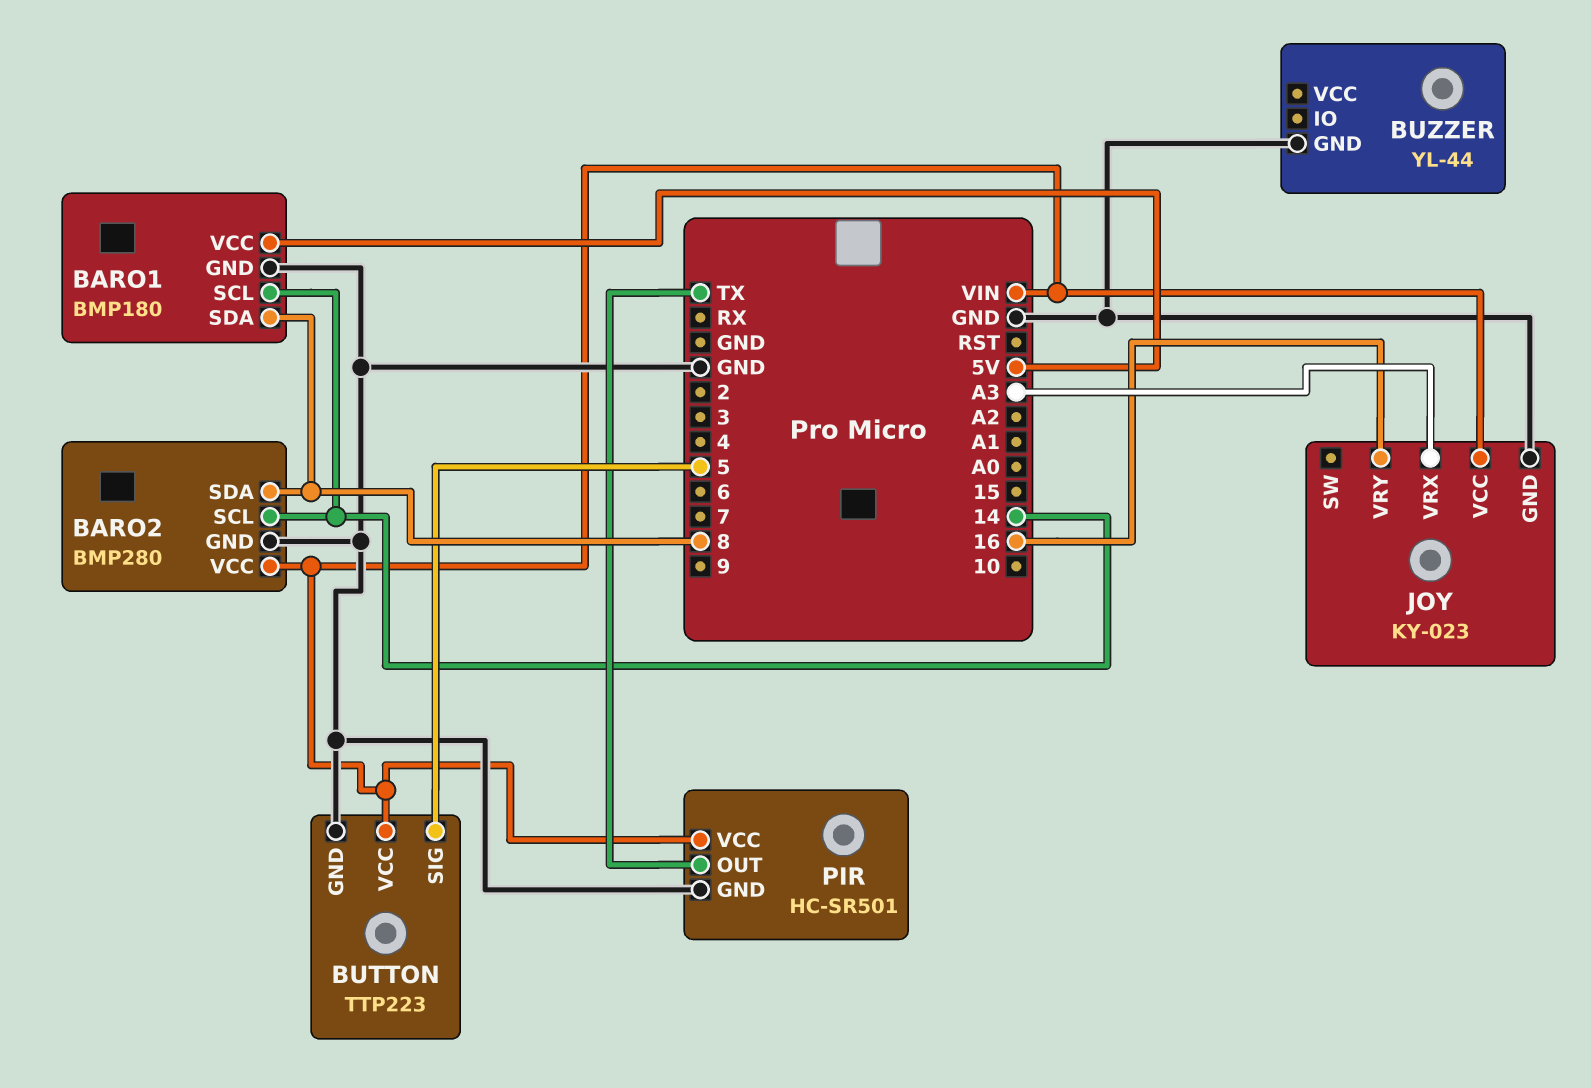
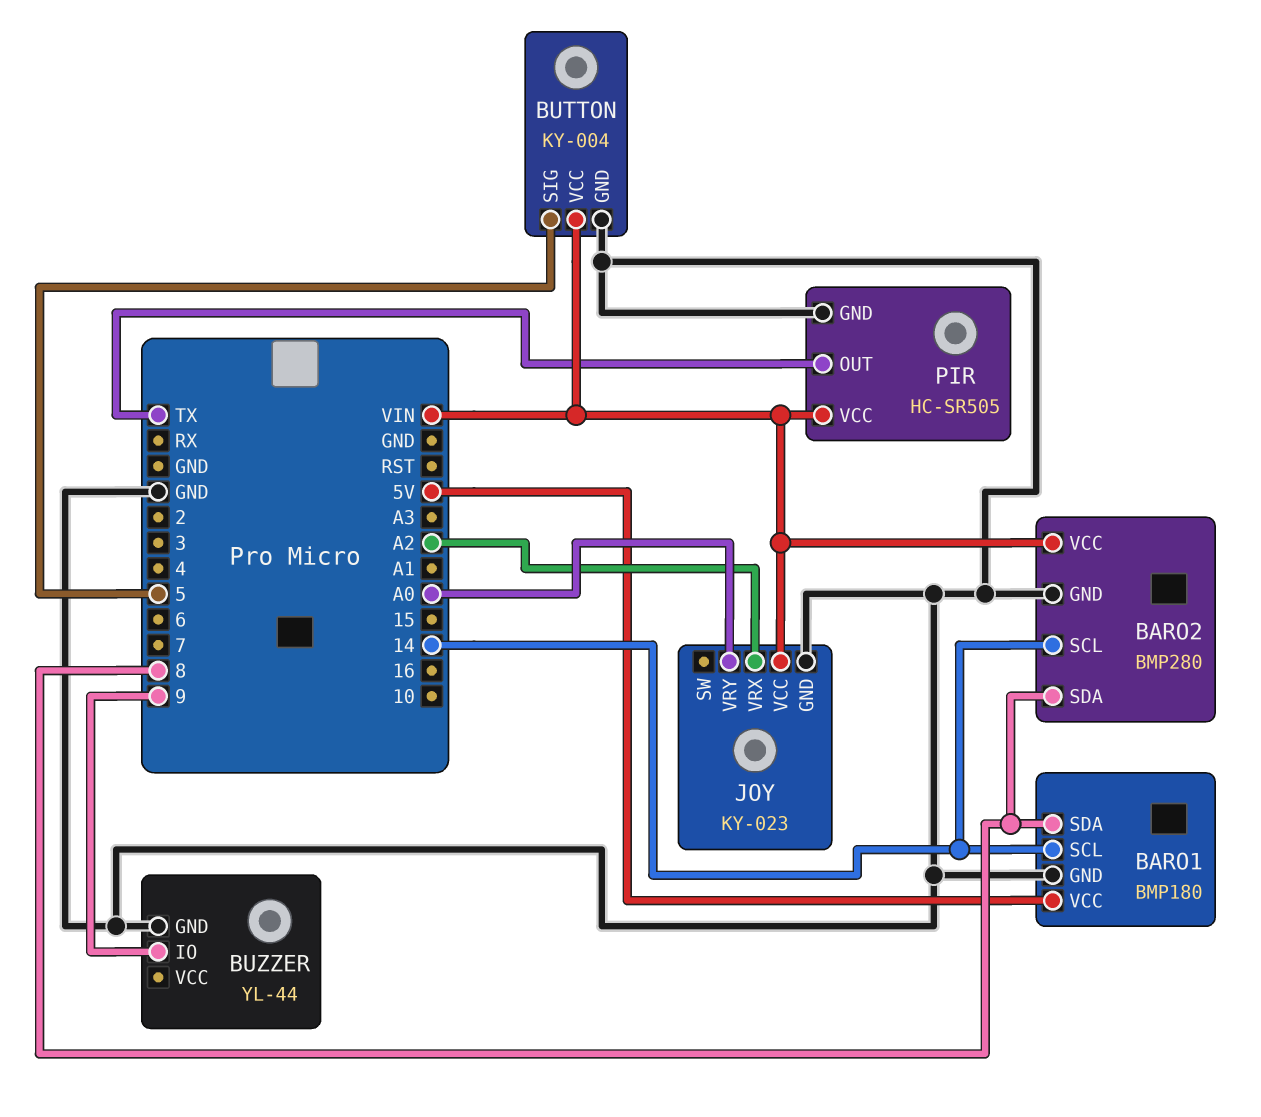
BUTTON: TTP223 -> KY-004
BUZZER pin IO: none -> 9
JOY pin VRX: A3 -> A2
JOY pin VRY: 16 -> A0
PIR: HC-SR501 -> HC-SR505

